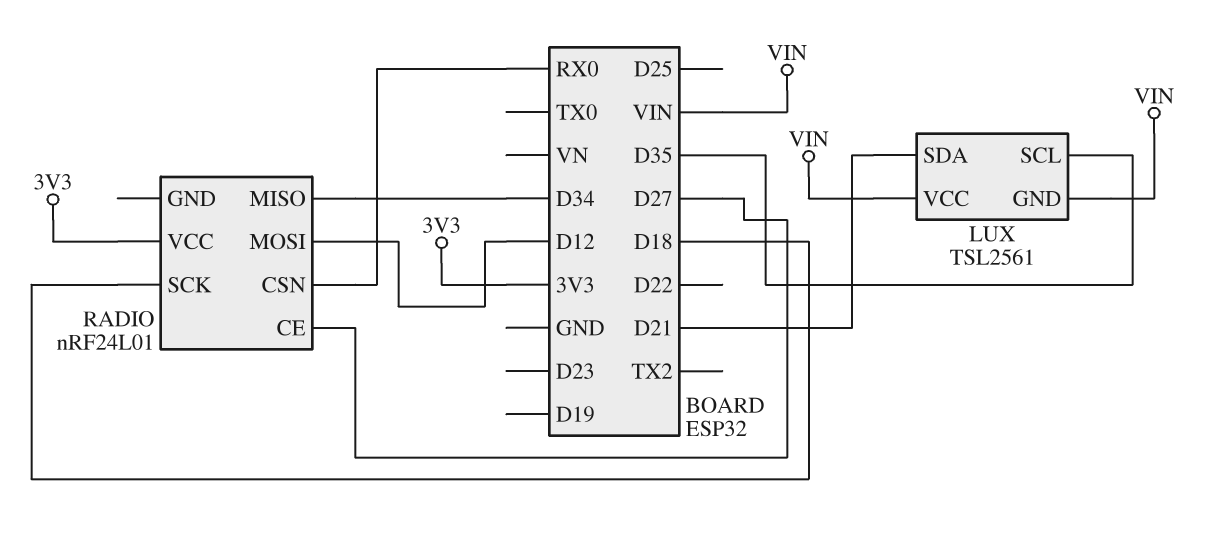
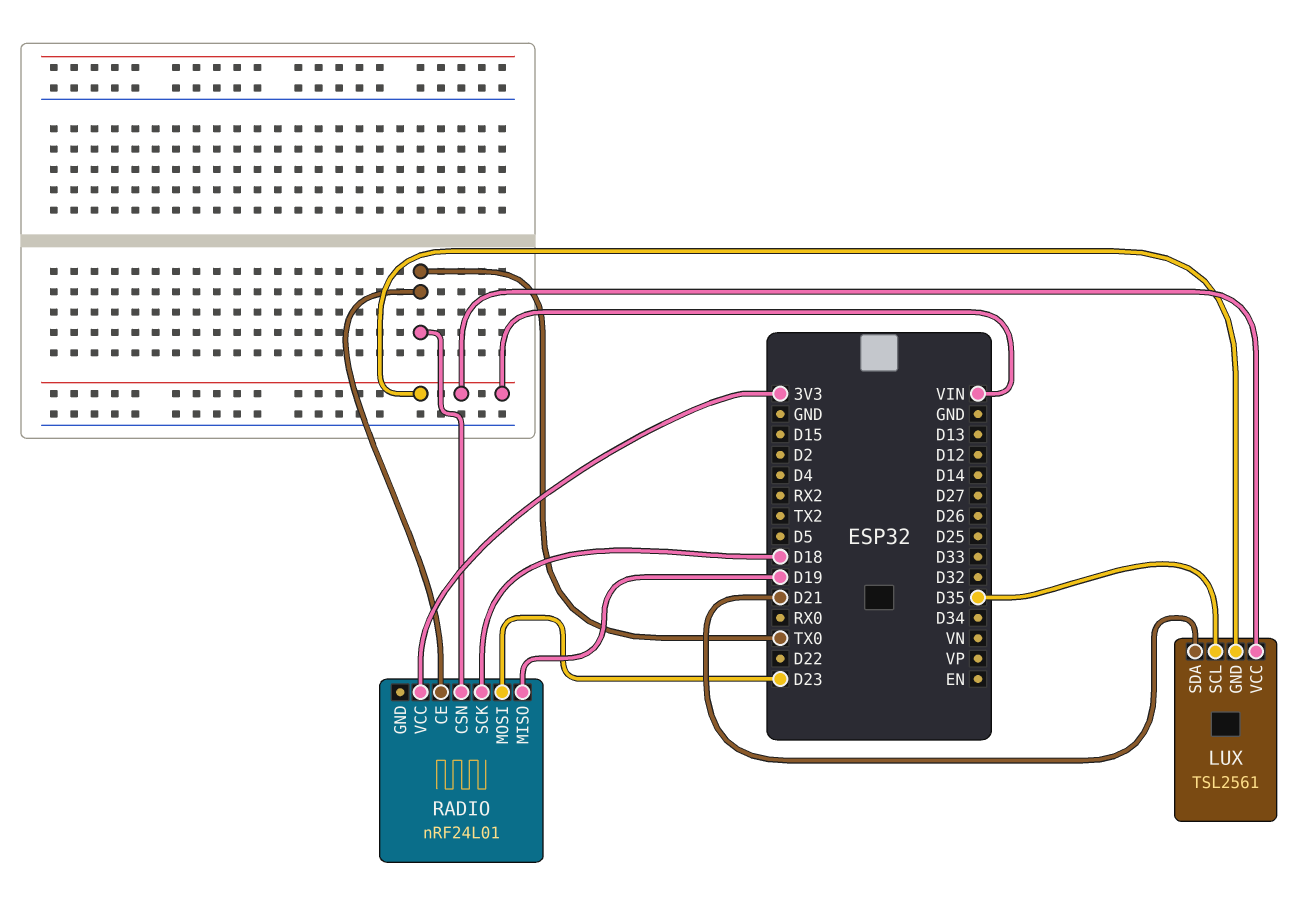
RADIO pin CE: D27 -> TX0
RADIO pin CSN: RX0 -> TX0
RADIO pin MISO: D34 -> D19
RADIO pin MOSI: D12 -> D23

